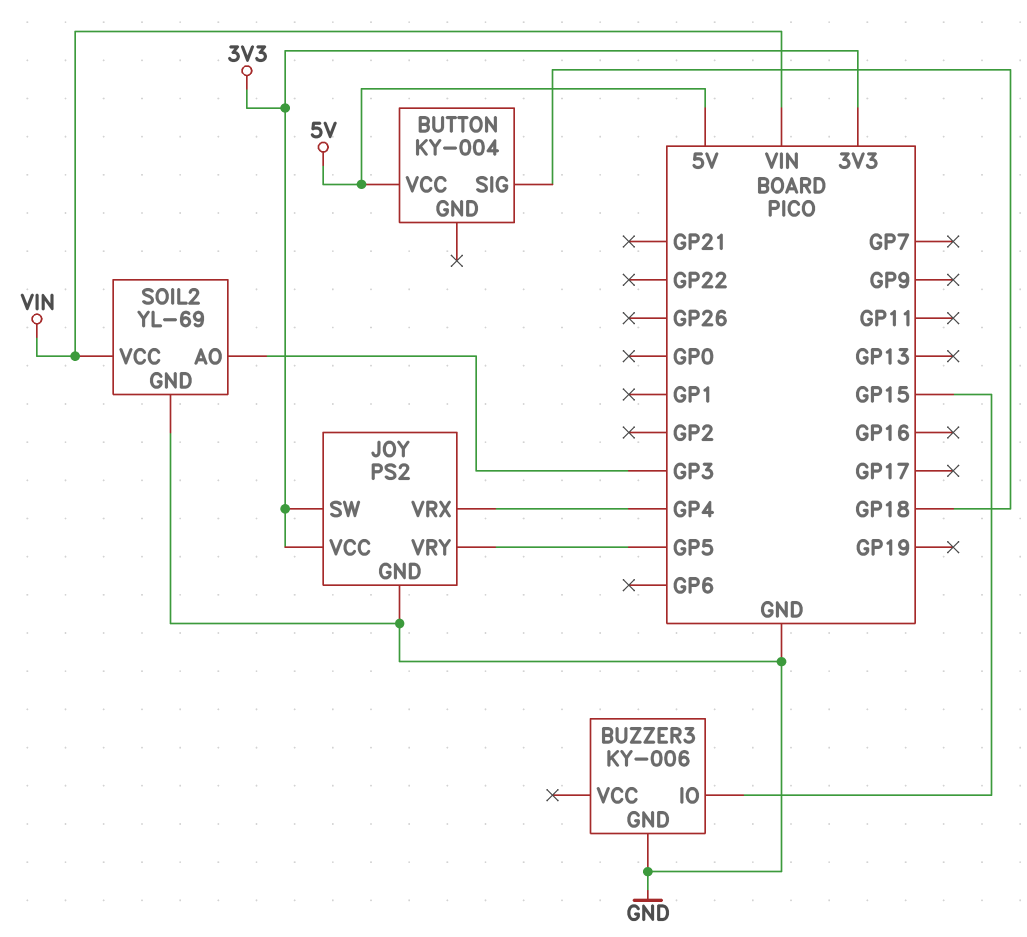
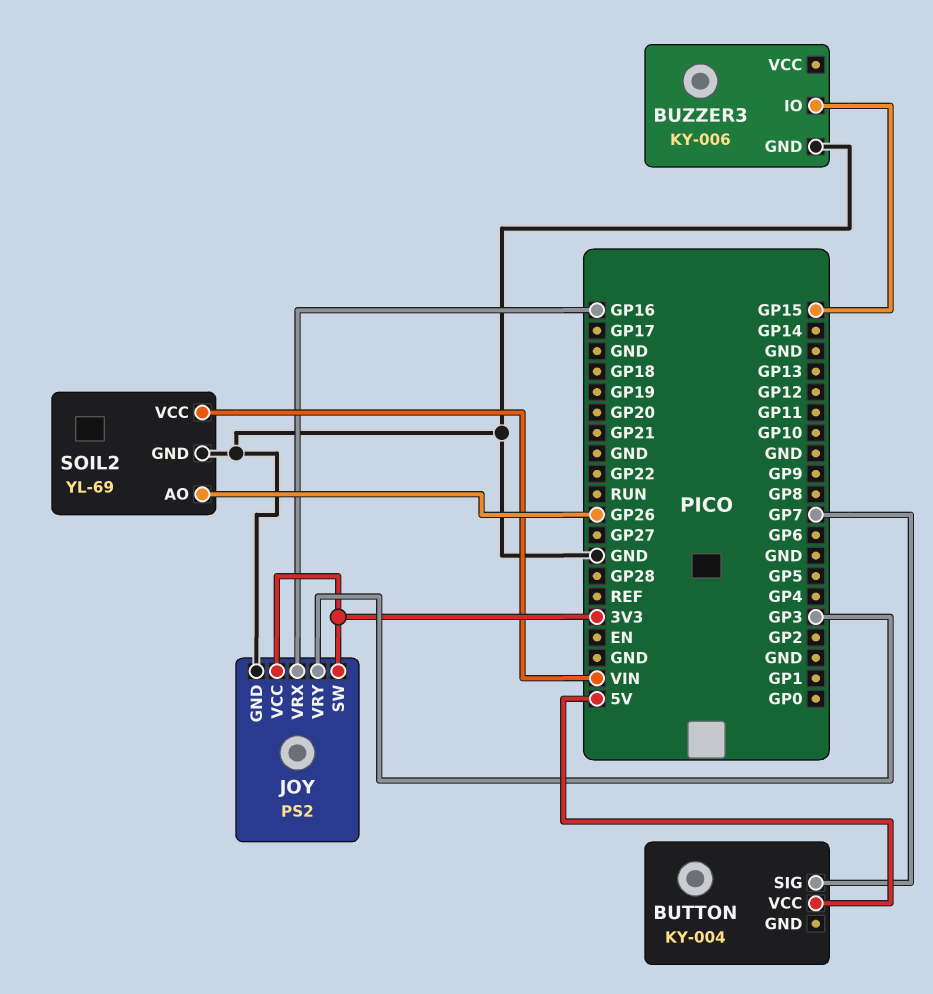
BUTTON pin SIG: GP18 -> GP7
JOY pin VRX: GP4 -> GP16
JOY pin VRY: GP5 -> GP3
SOIL2 pin AO: GP3 -> GP26

